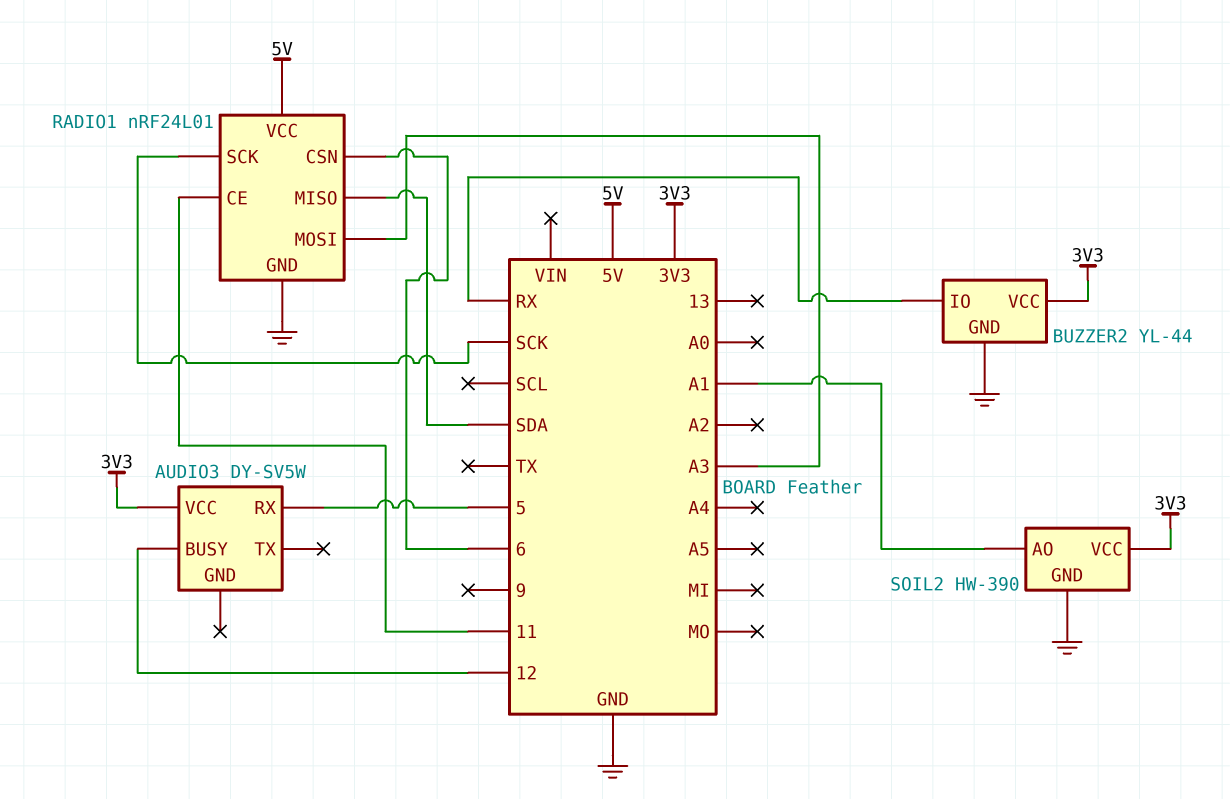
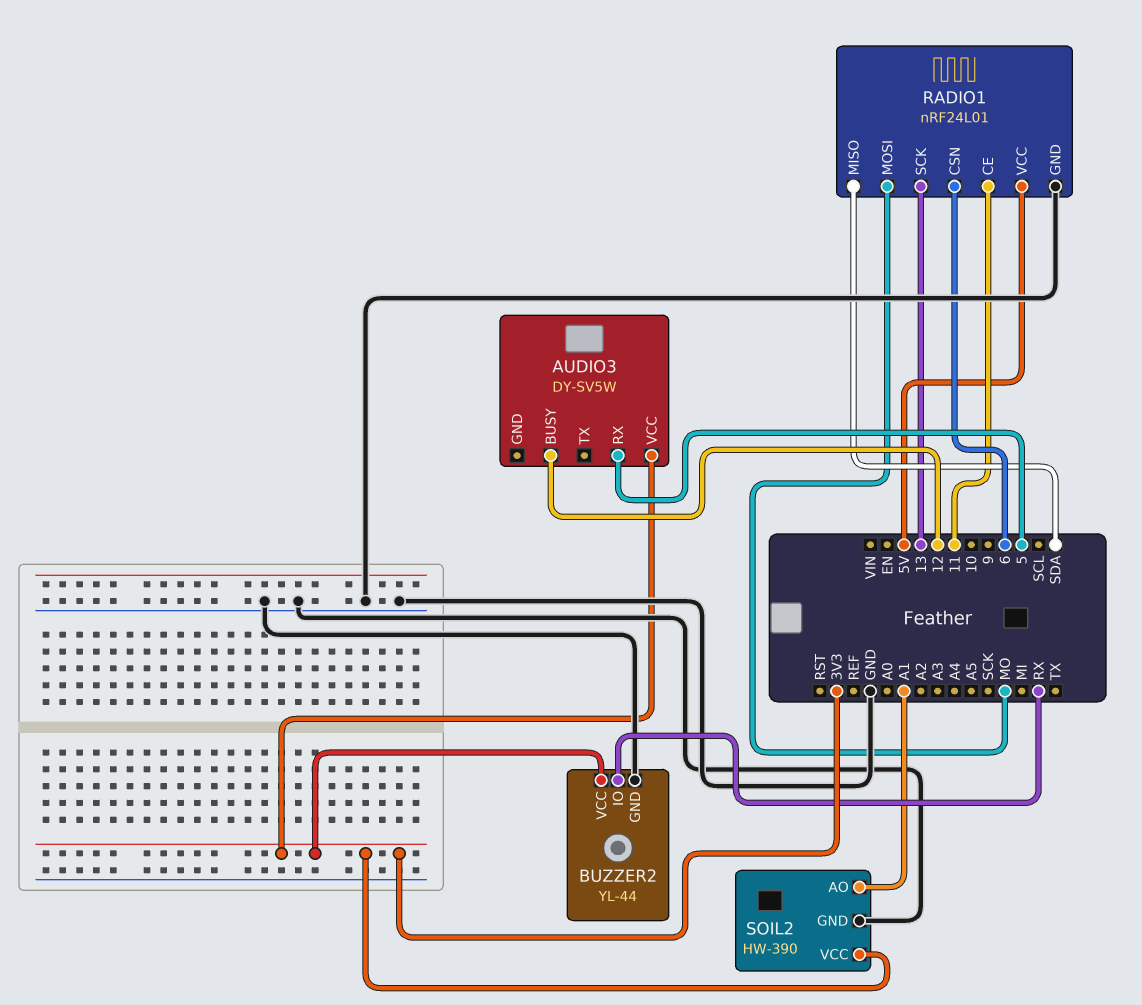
RADIO1 pin MOSI: A3 -> MO
RADIO1 pin SCK: SCK -> 13

